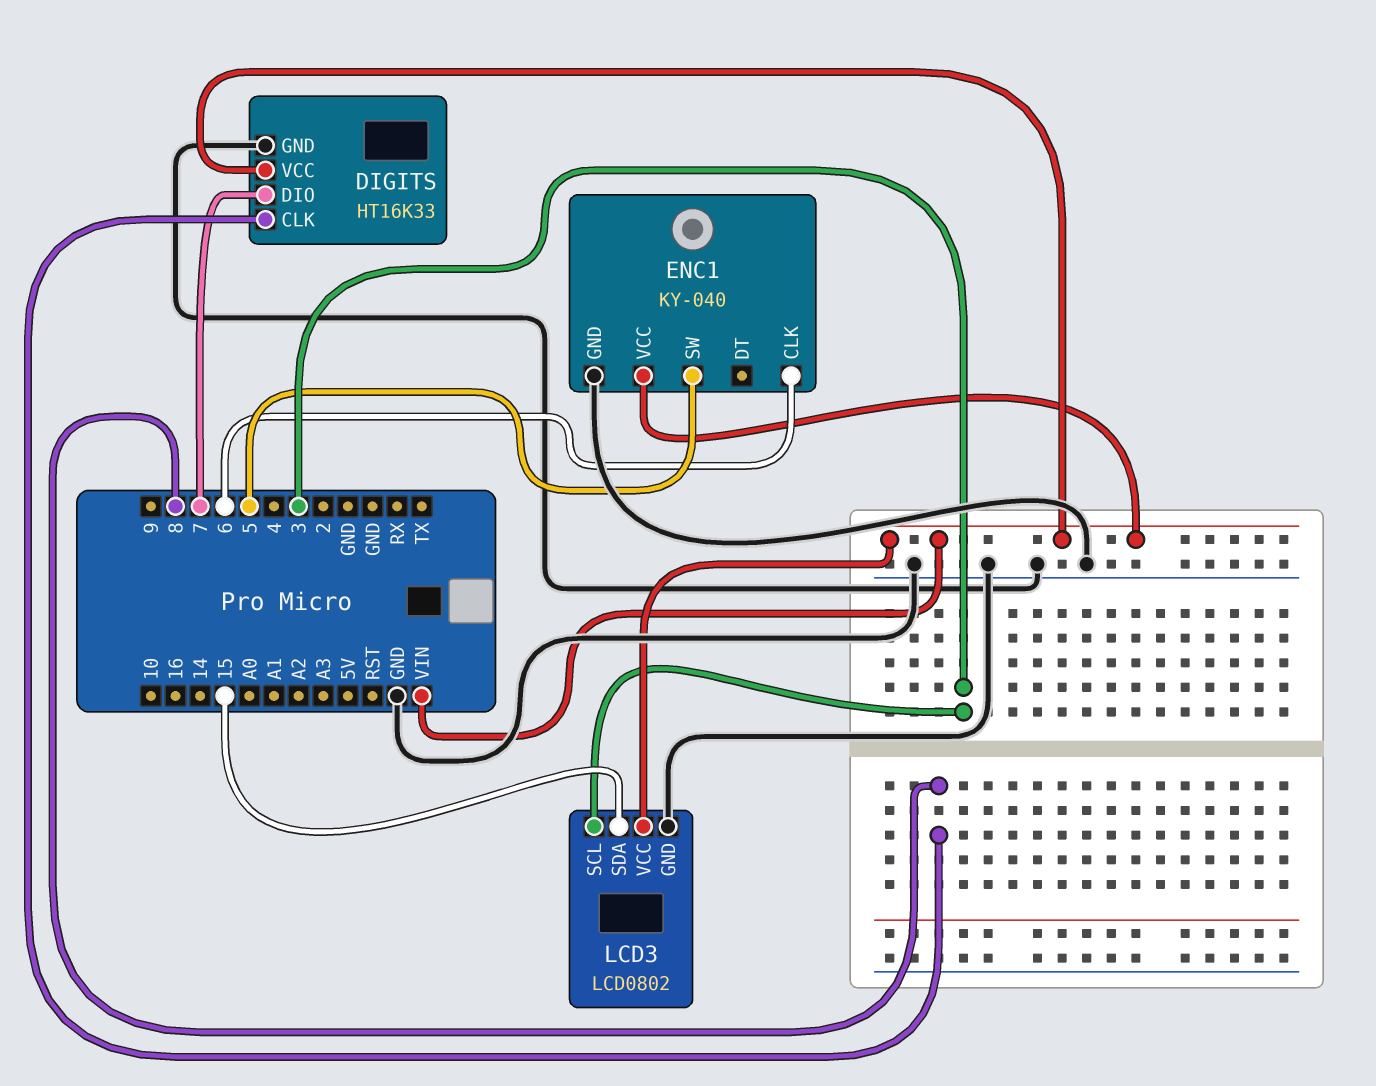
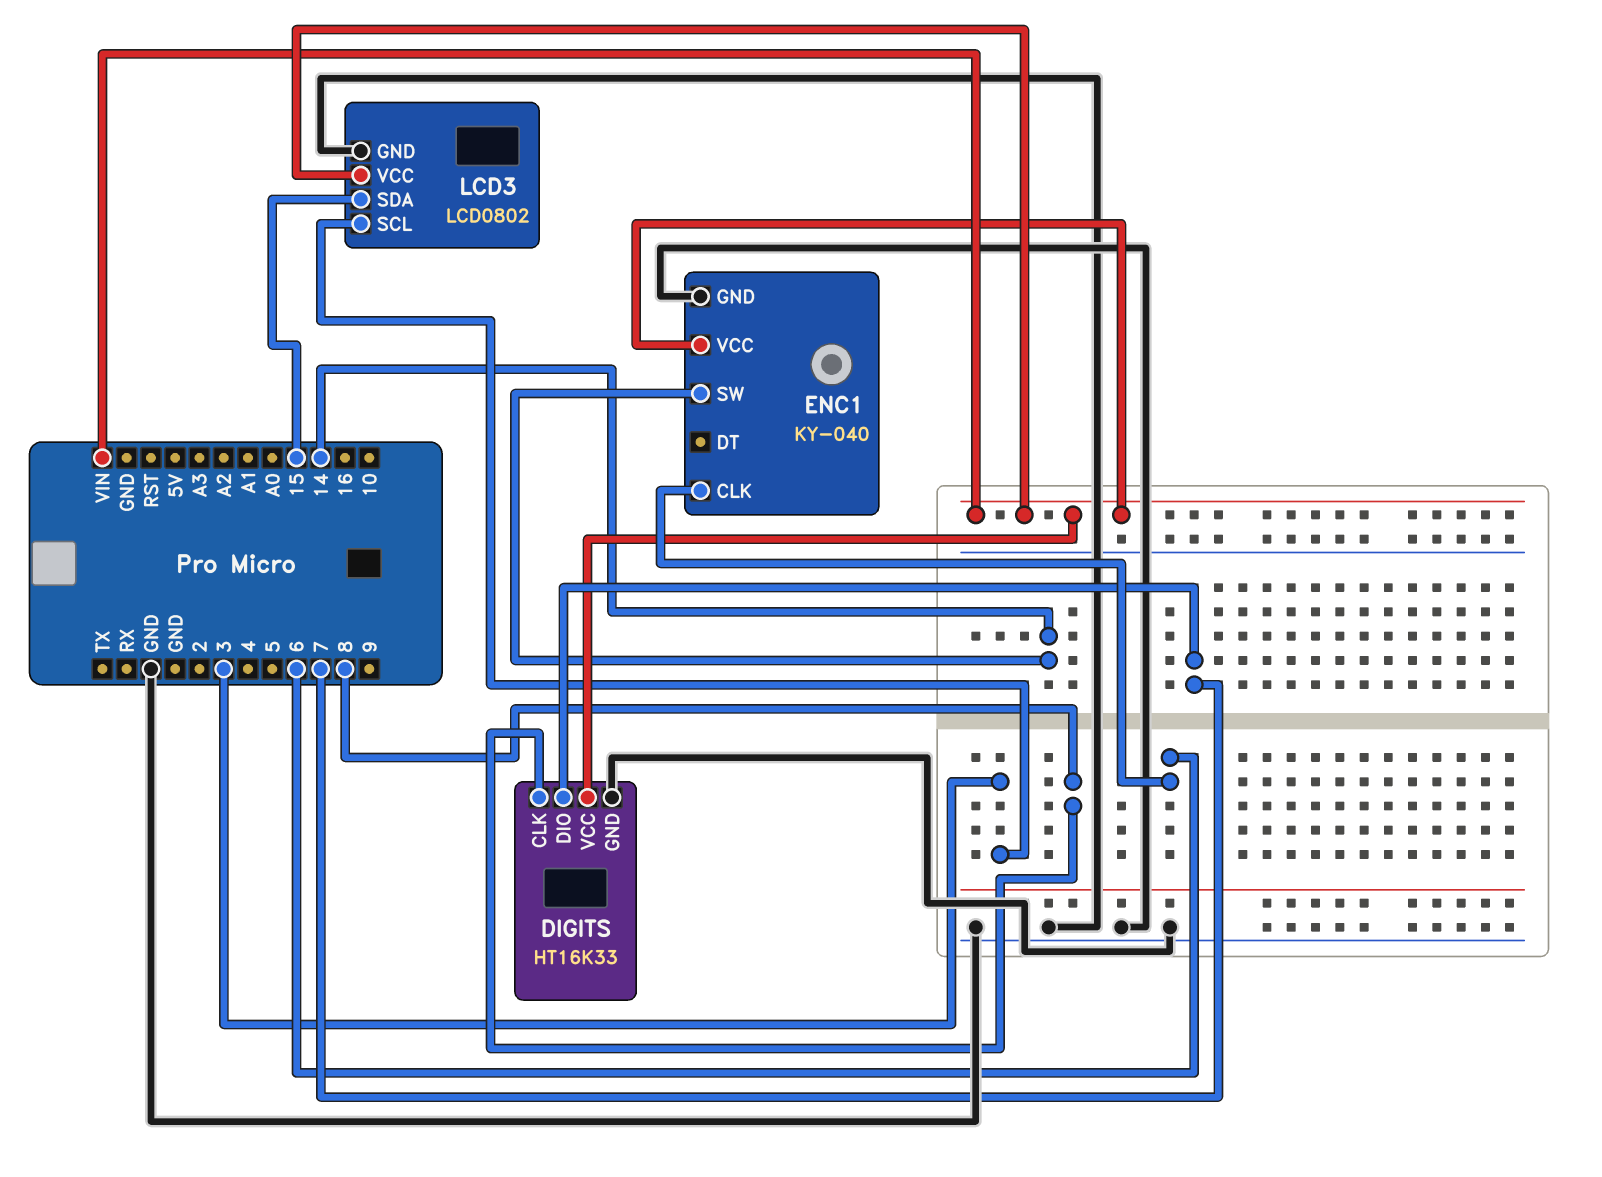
ENC1 pin SW: 5 -> 14

